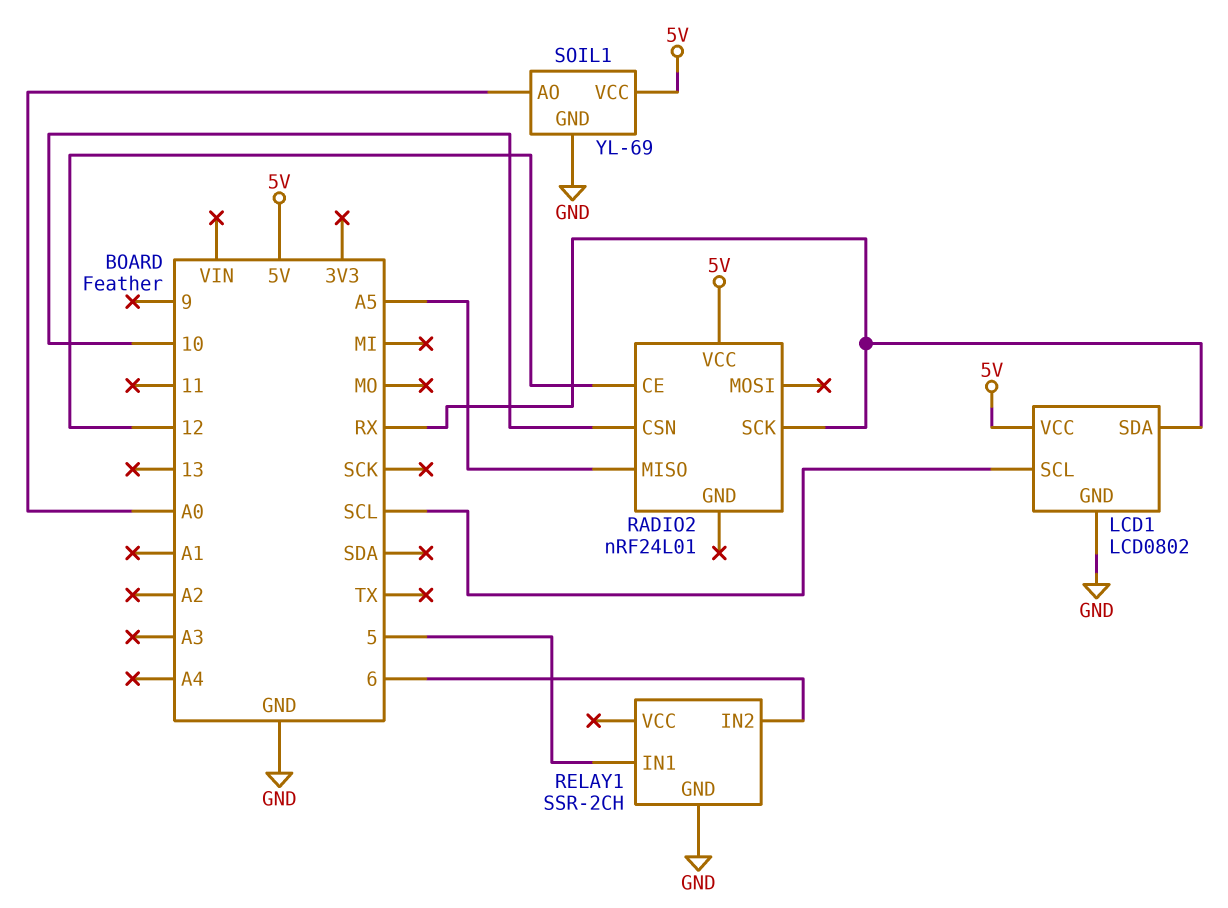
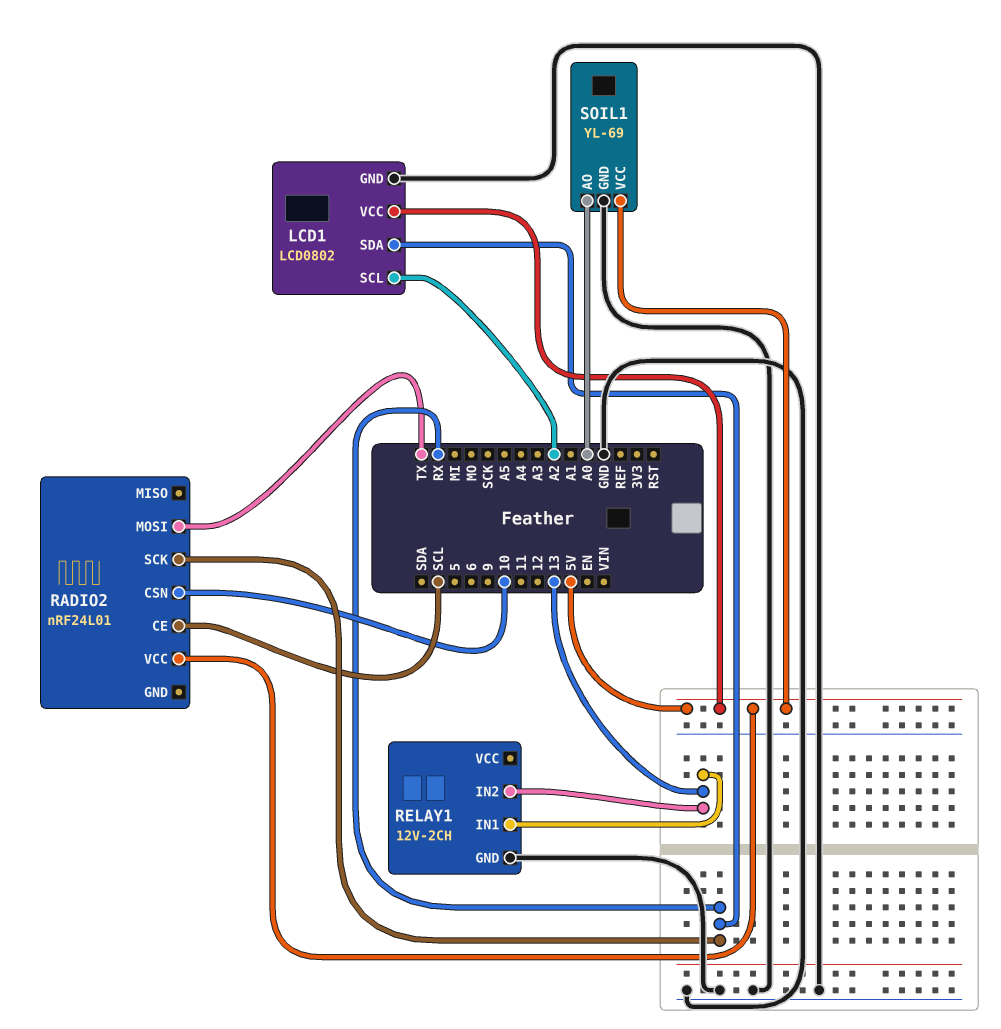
LCD1 pin SCL: SCL -> A2
RADIO2 pin CE: 12 -> SCL
RADIO2 pin MISO: A5 -> none
RADIO2 pin MOSI: none -> TX
RELAY1: SSR-2CH -> 12V-2CH
RELAY1 pin IN1: 5 -> 13
RELAY1 pin IN2: 6 -> 13

